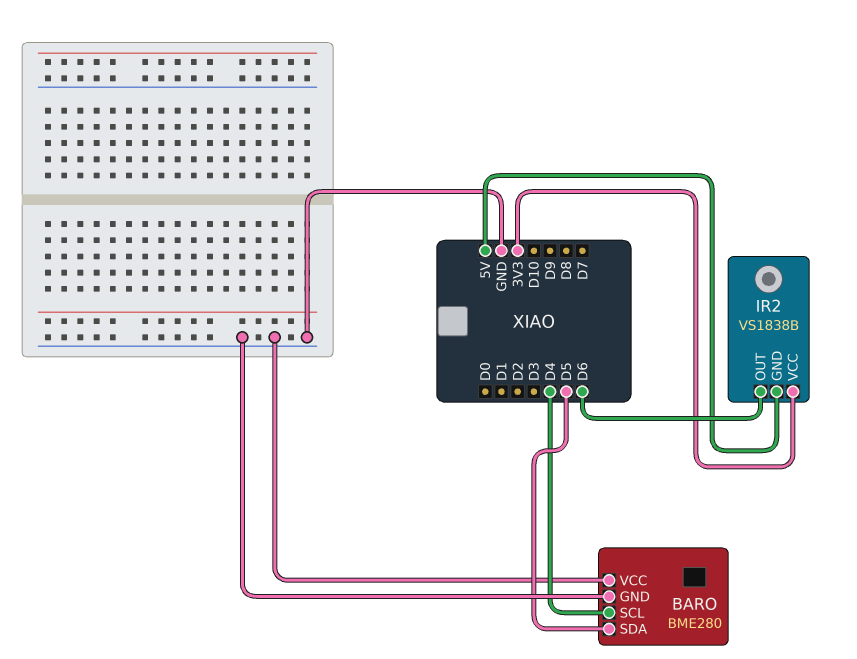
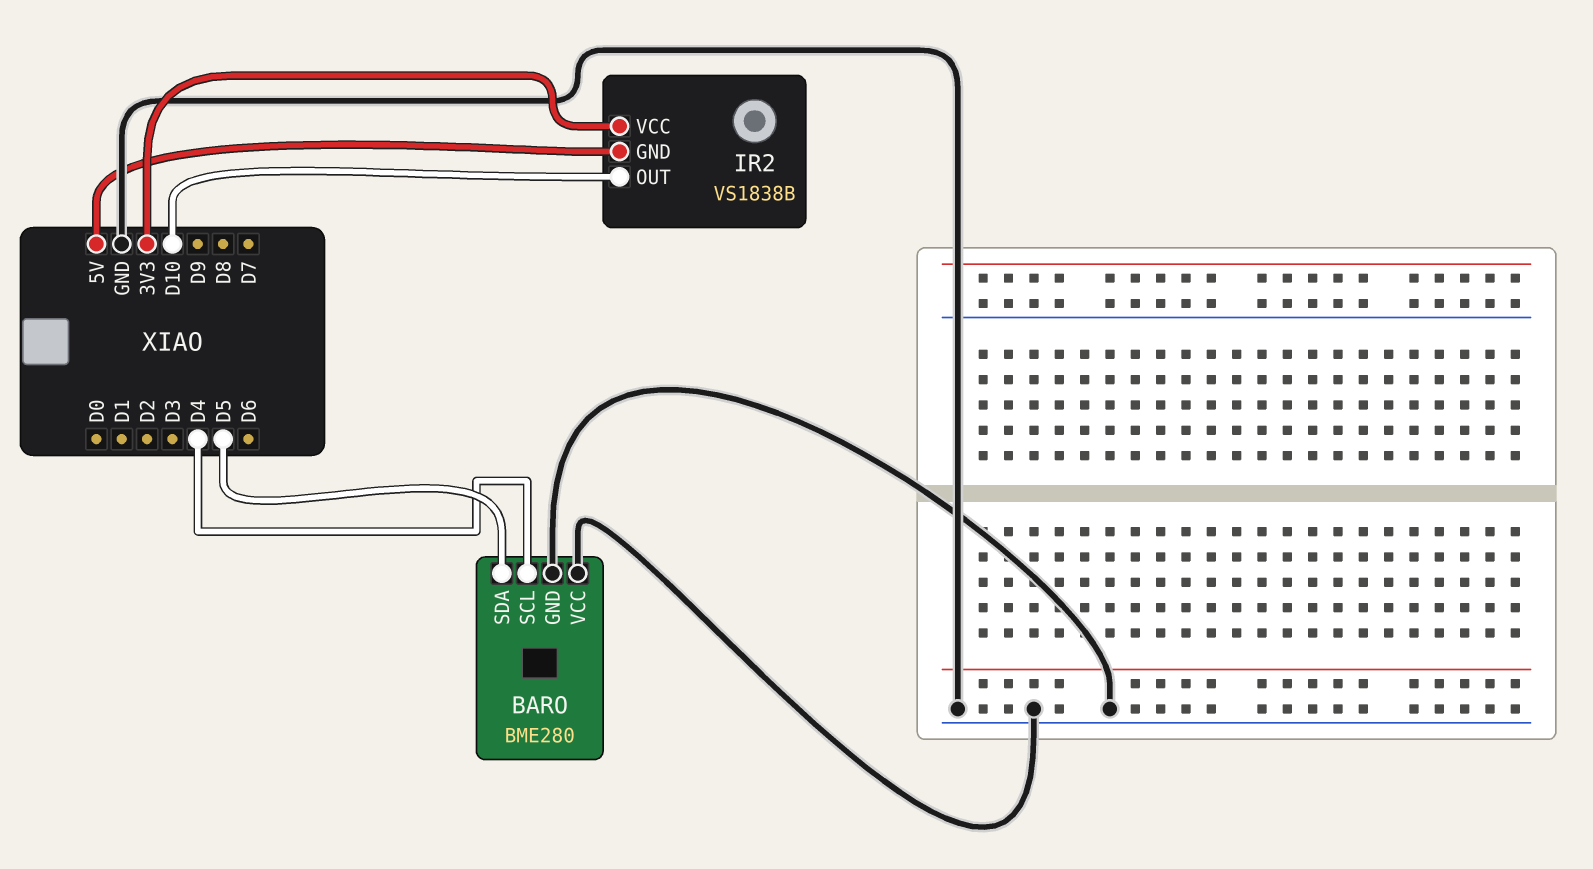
IR2 pin OUT: D6 -> D10

